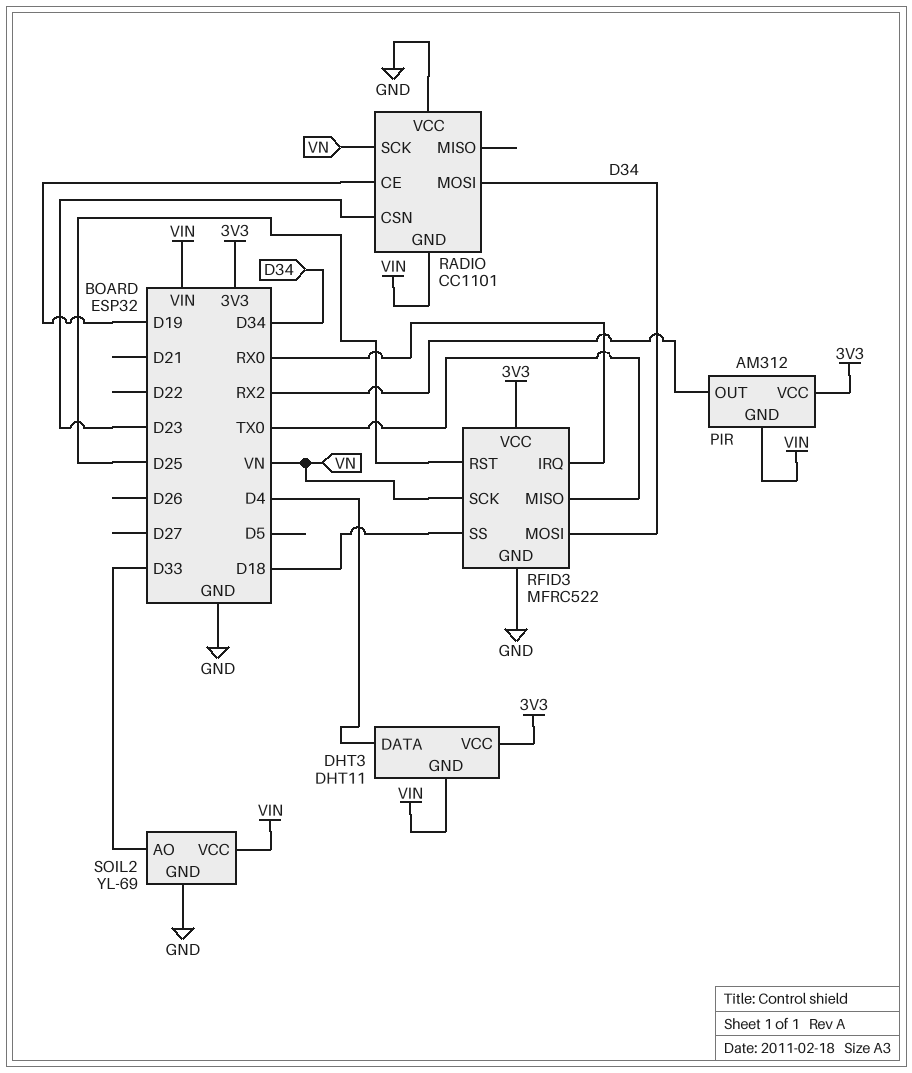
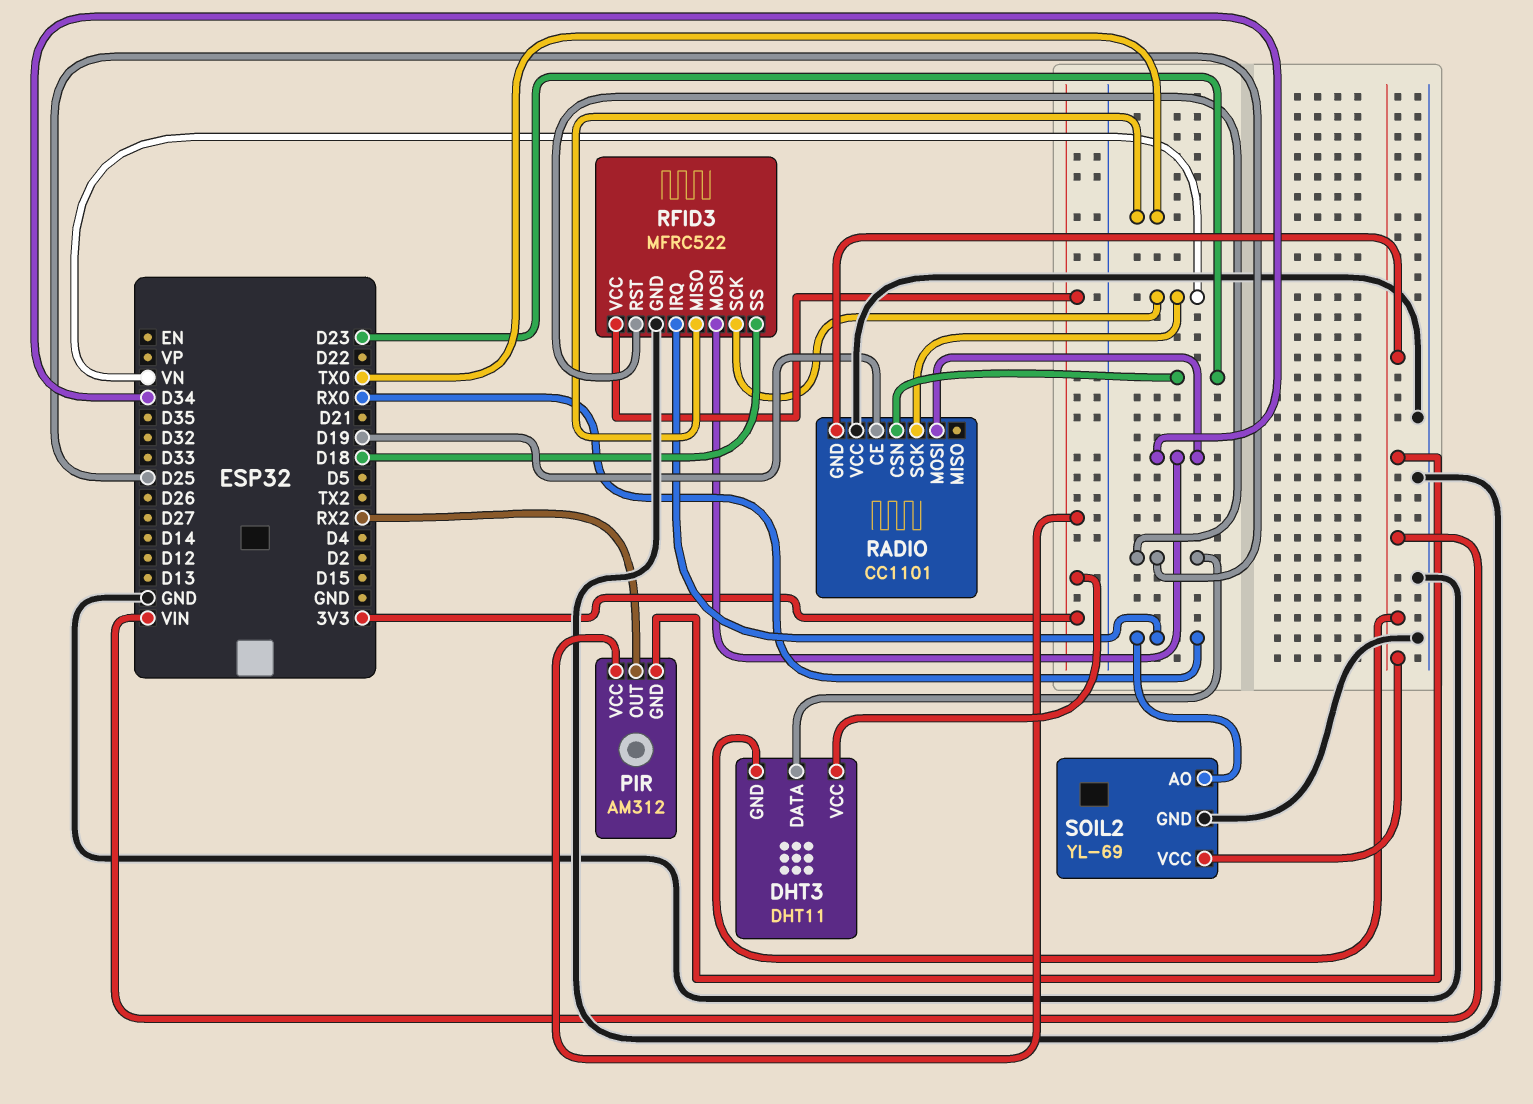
DHT3 pin DATA: D4 -> D25
SOIL2 pin AO: D33 -> RX0

